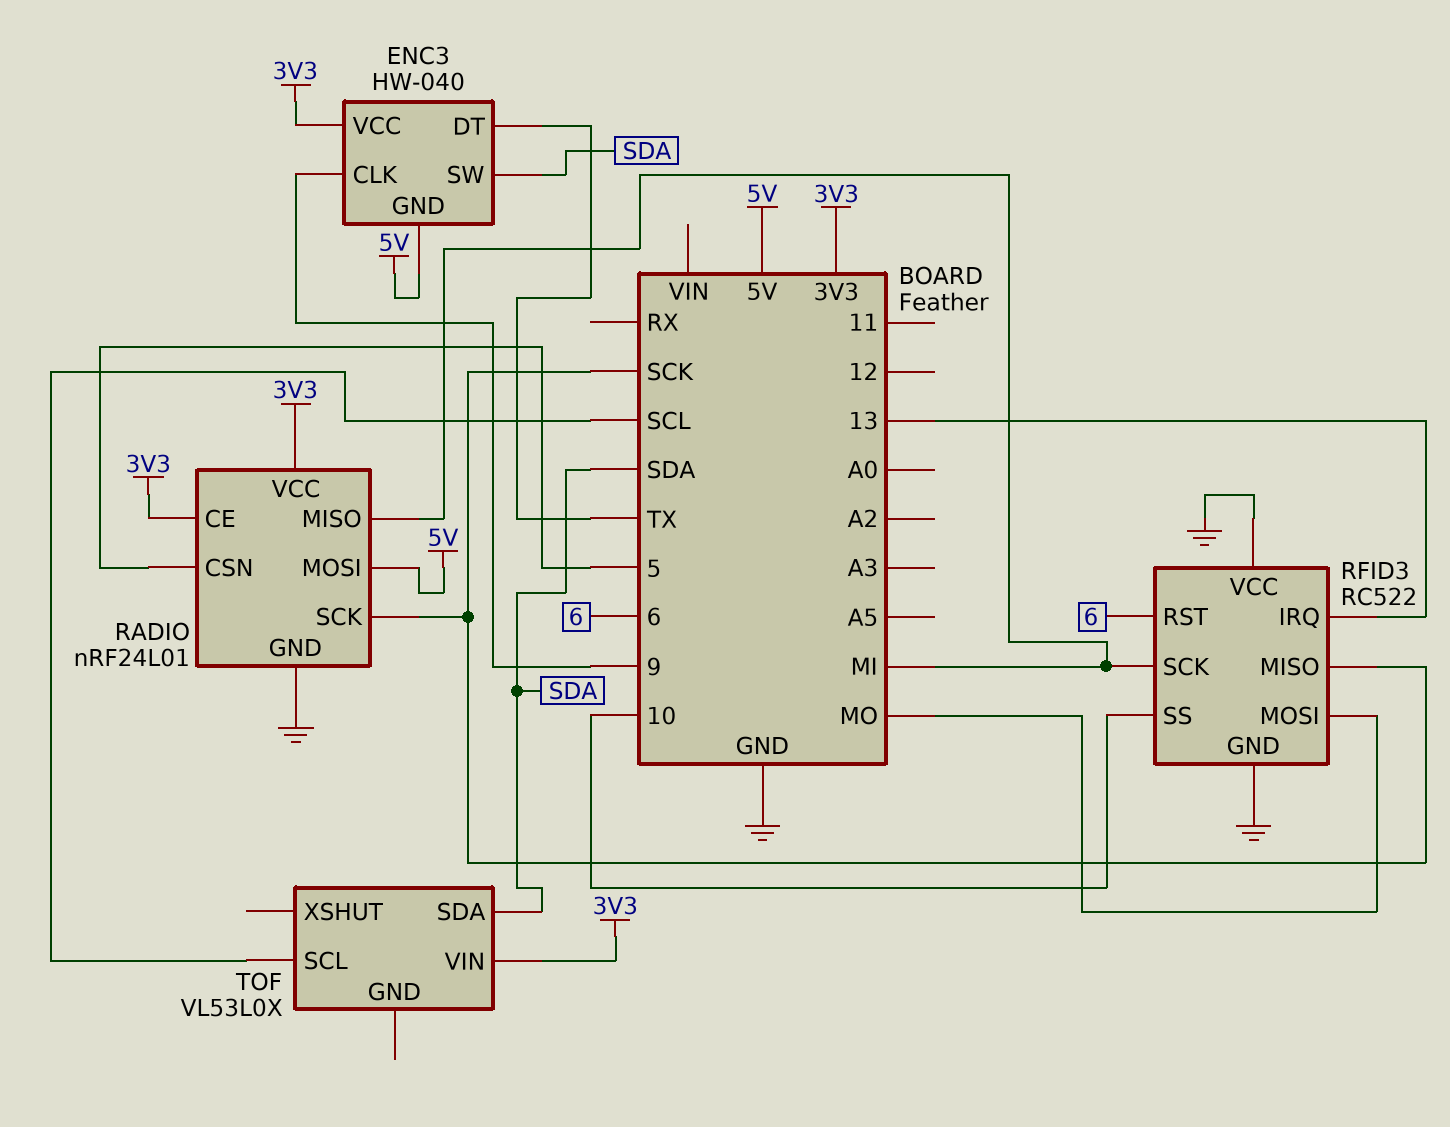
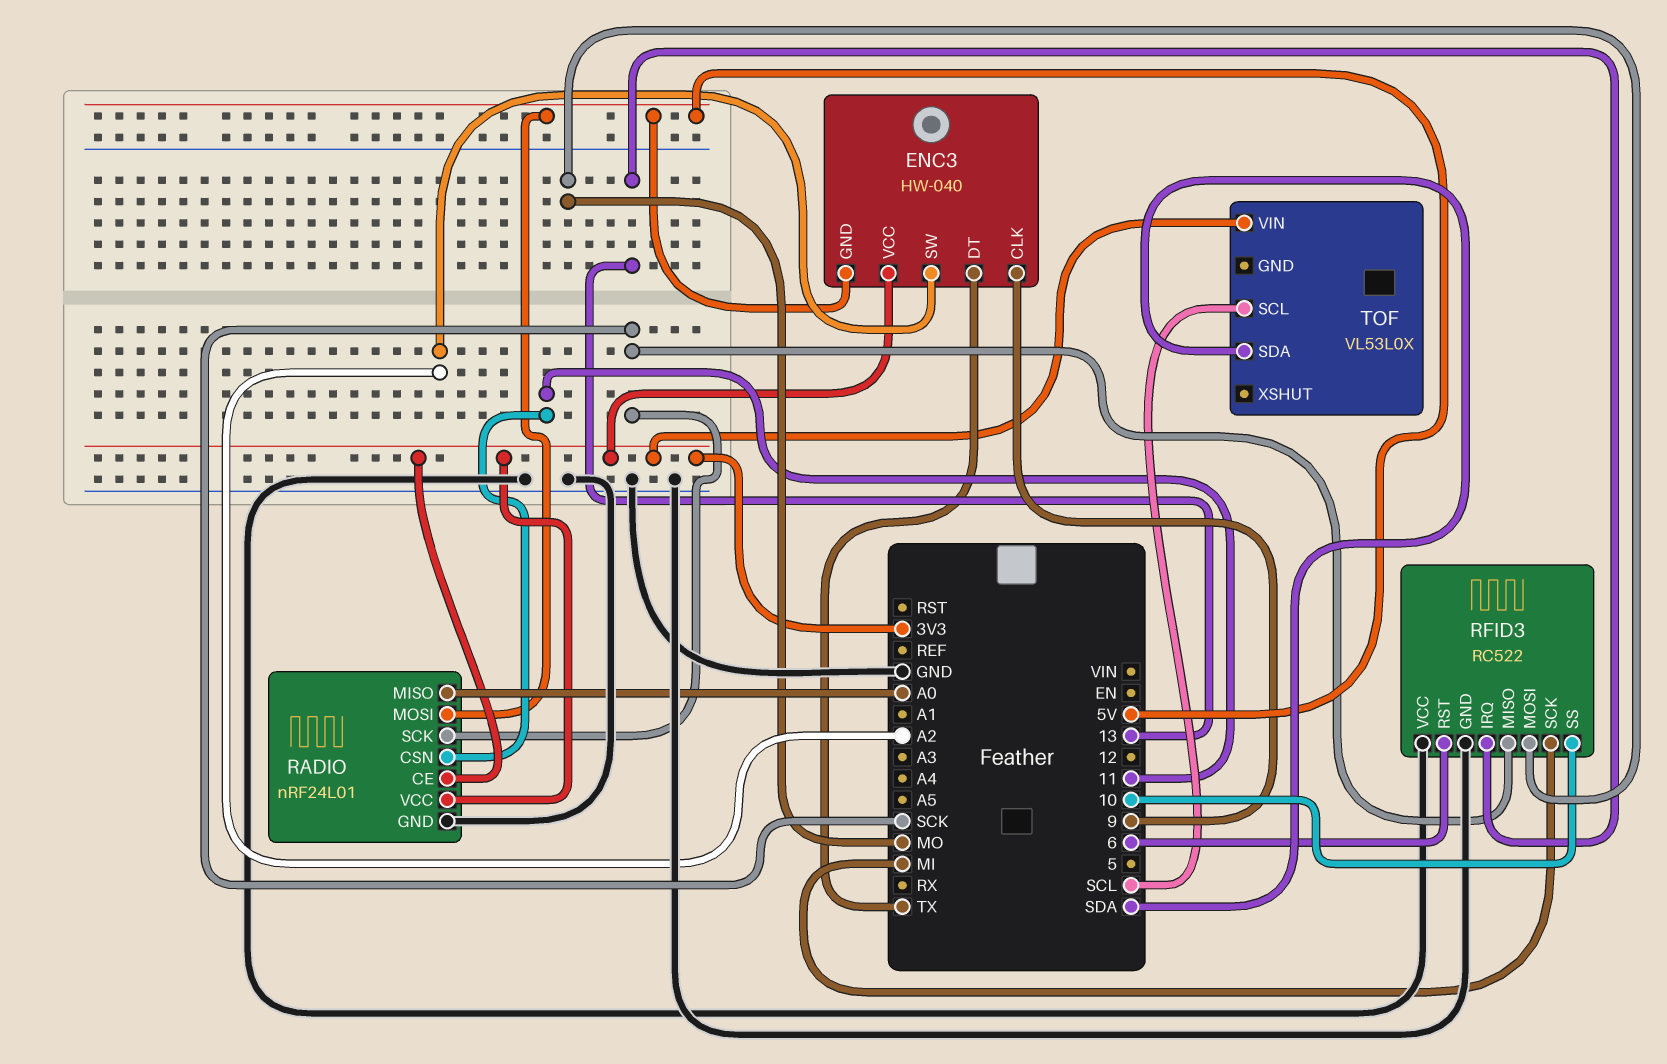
ENC3 pin SW: SDA -> A2
RADIO pin CSN: 5 -> 11
RADIO pin MISO: MI -> A0

